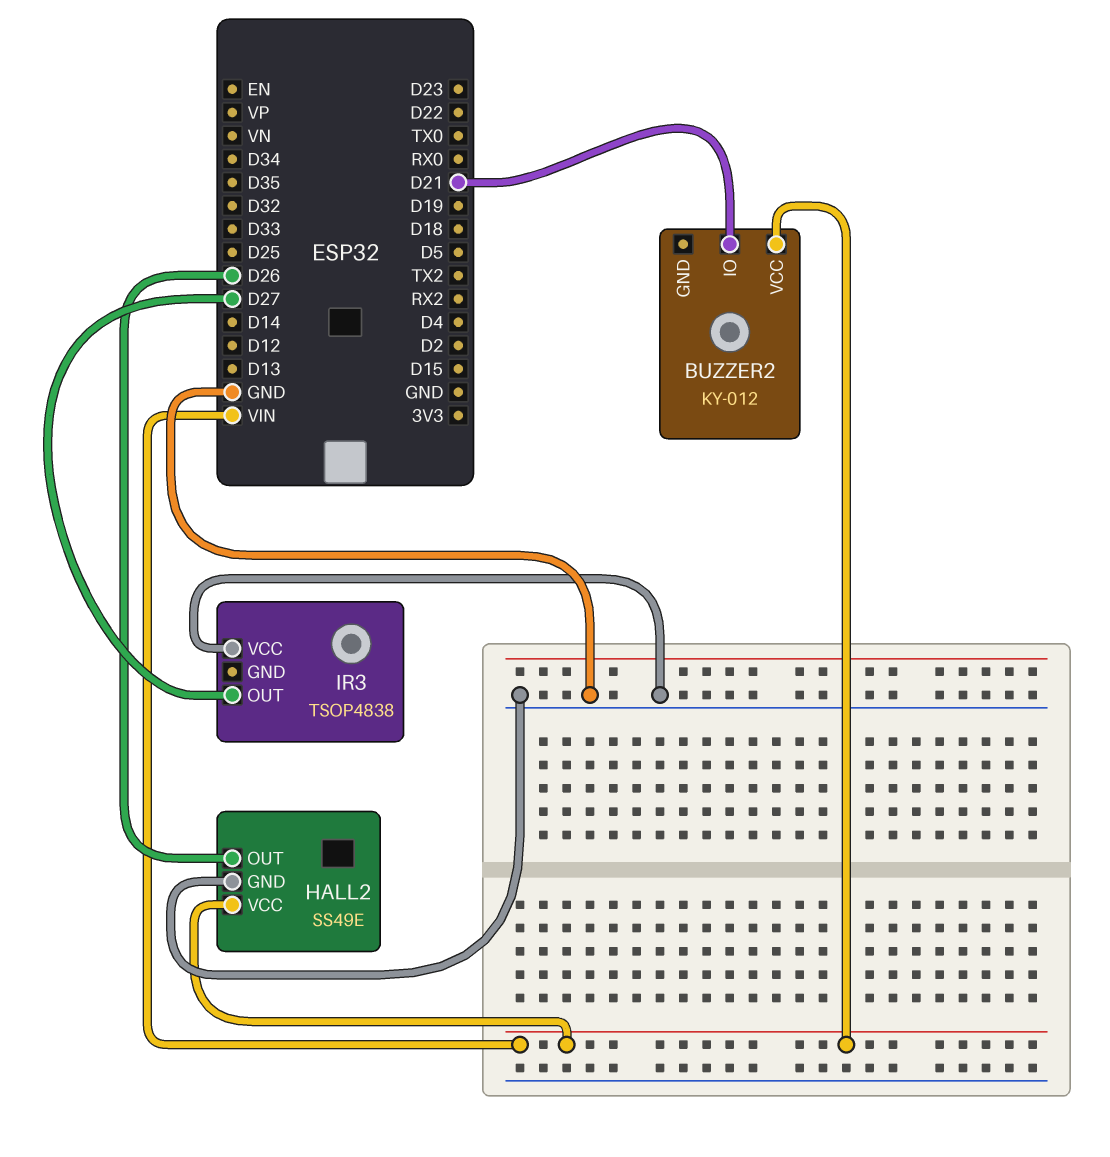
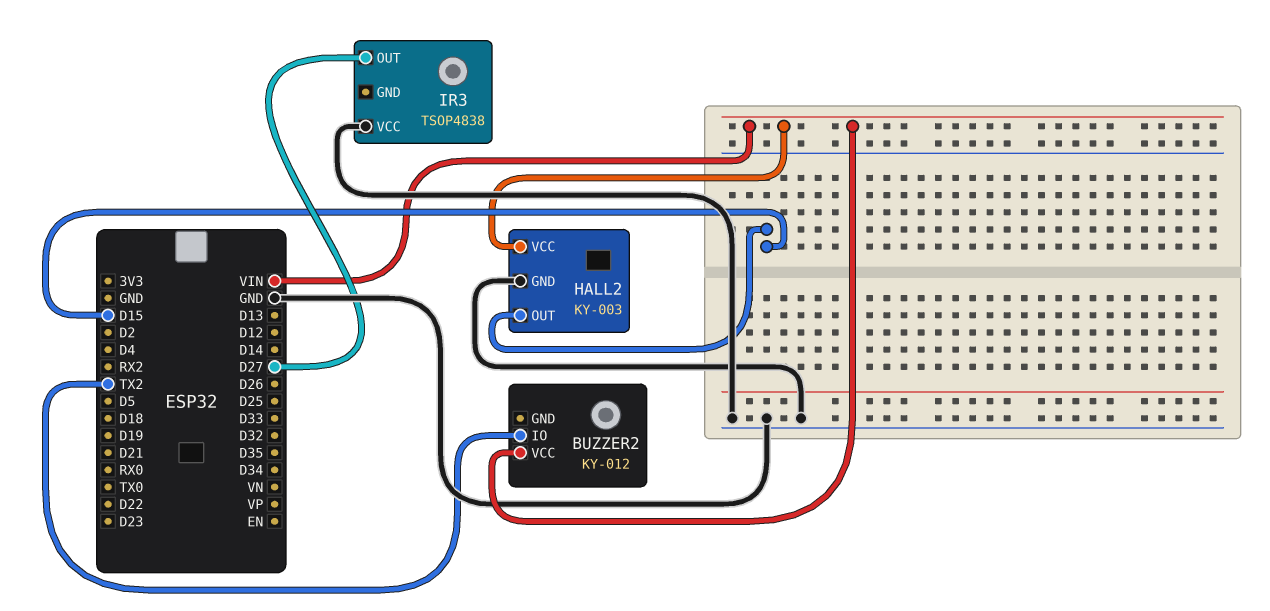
BUZZER2 pin IO: D21 -> TX2
HALL2: SS49E -> KY-003
HALL2 pin OUT: D26 -> D15

